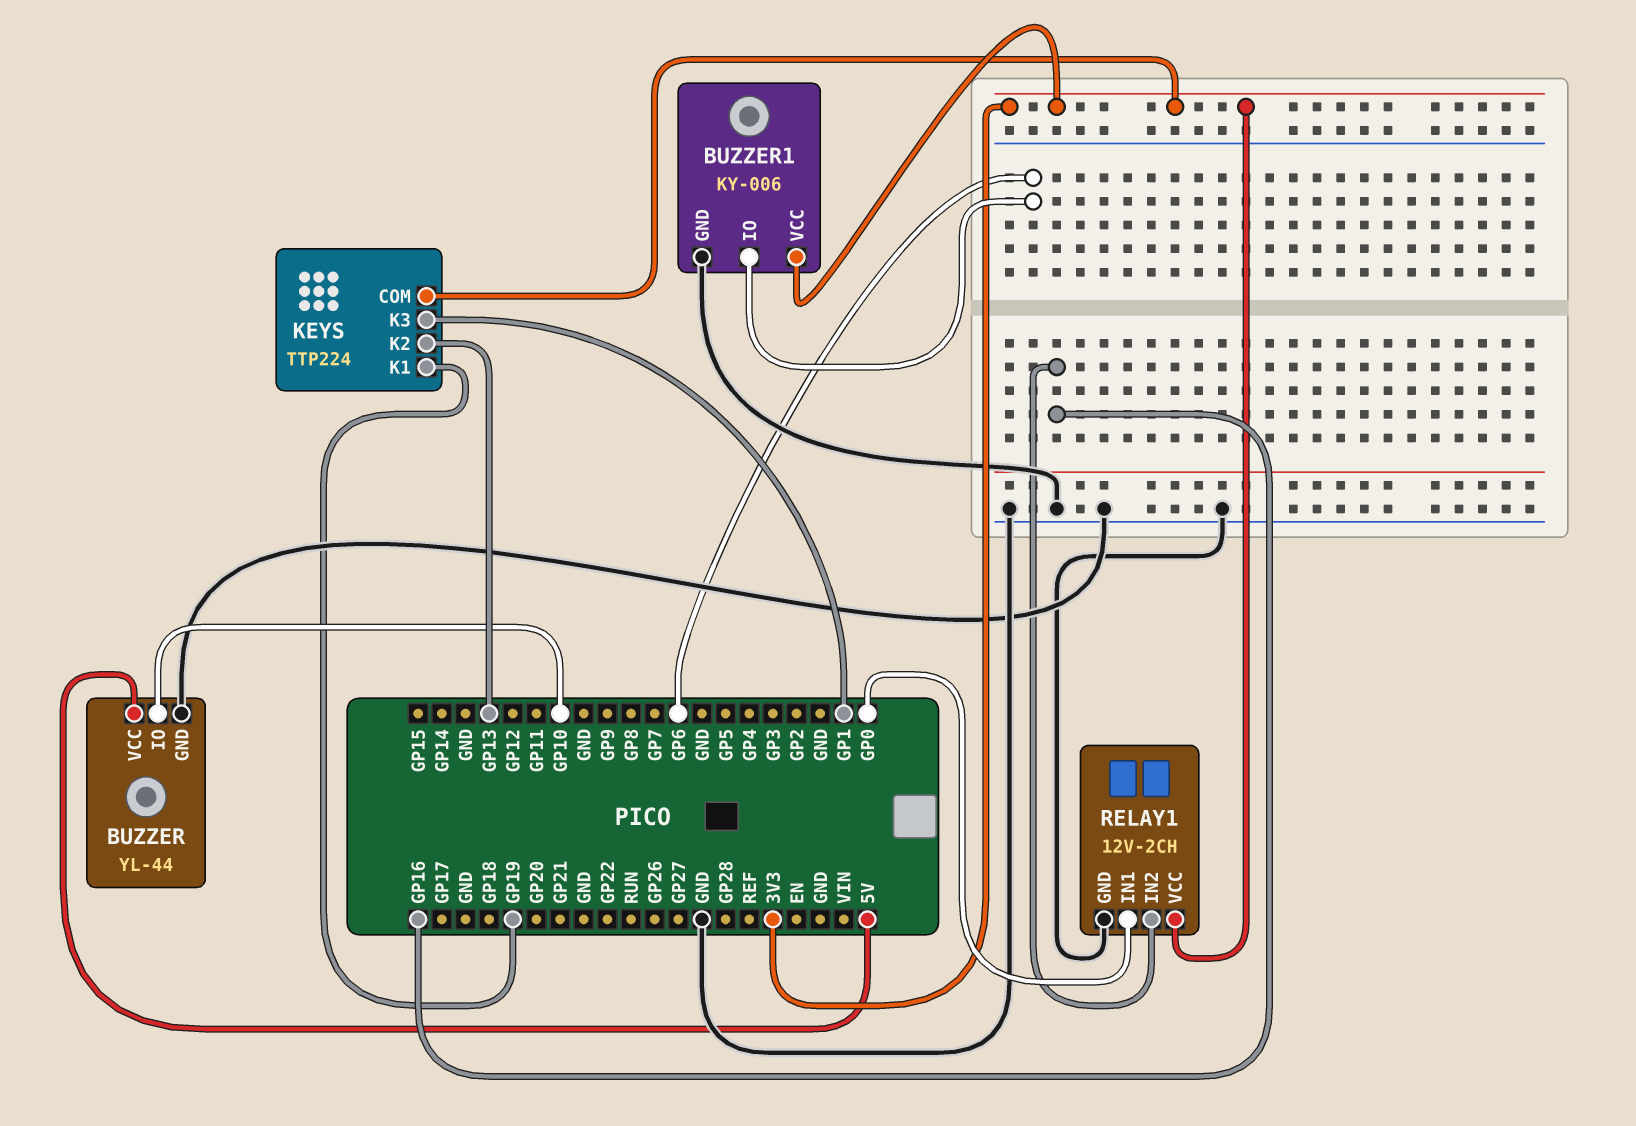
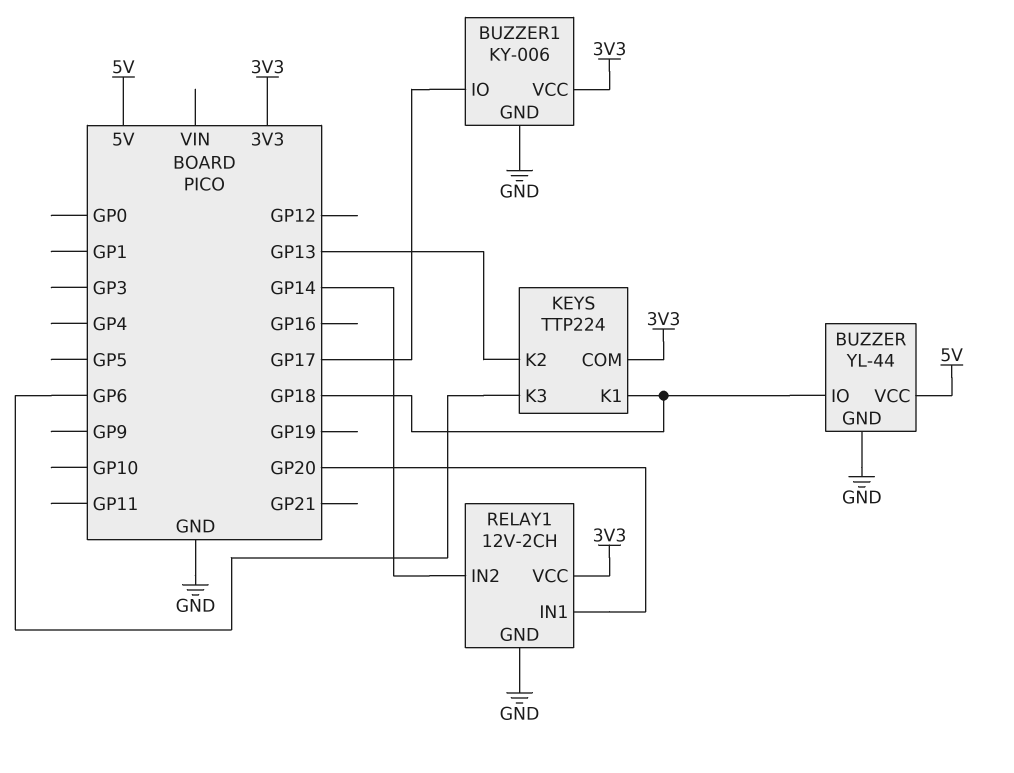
BUZZER pin IO: GP10 -> GP18
BUZZER1 pin IO: GP6 -> GP17
KEYS pin K1: GP19 -> GP18
KEYS pin K3: GP1 -> GP6
RELAY1 pin IN1: GP0 -> GP20
RELAY1 pin IN2: GP16 -> GP14

